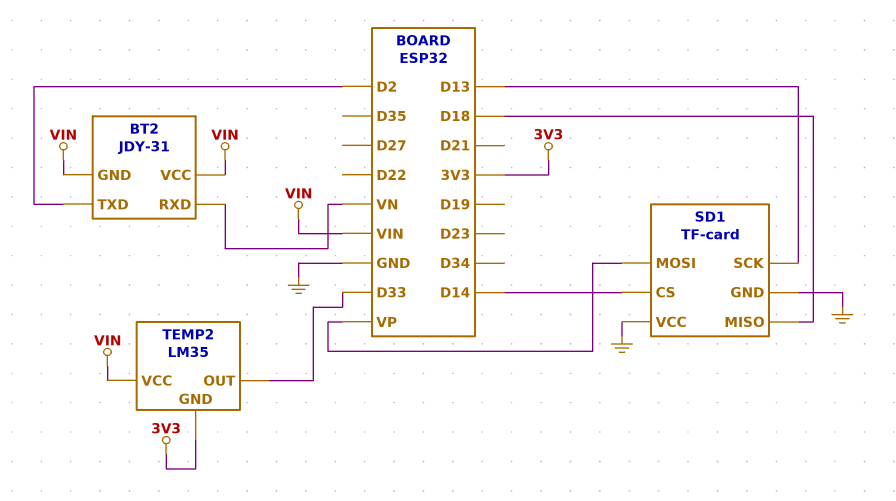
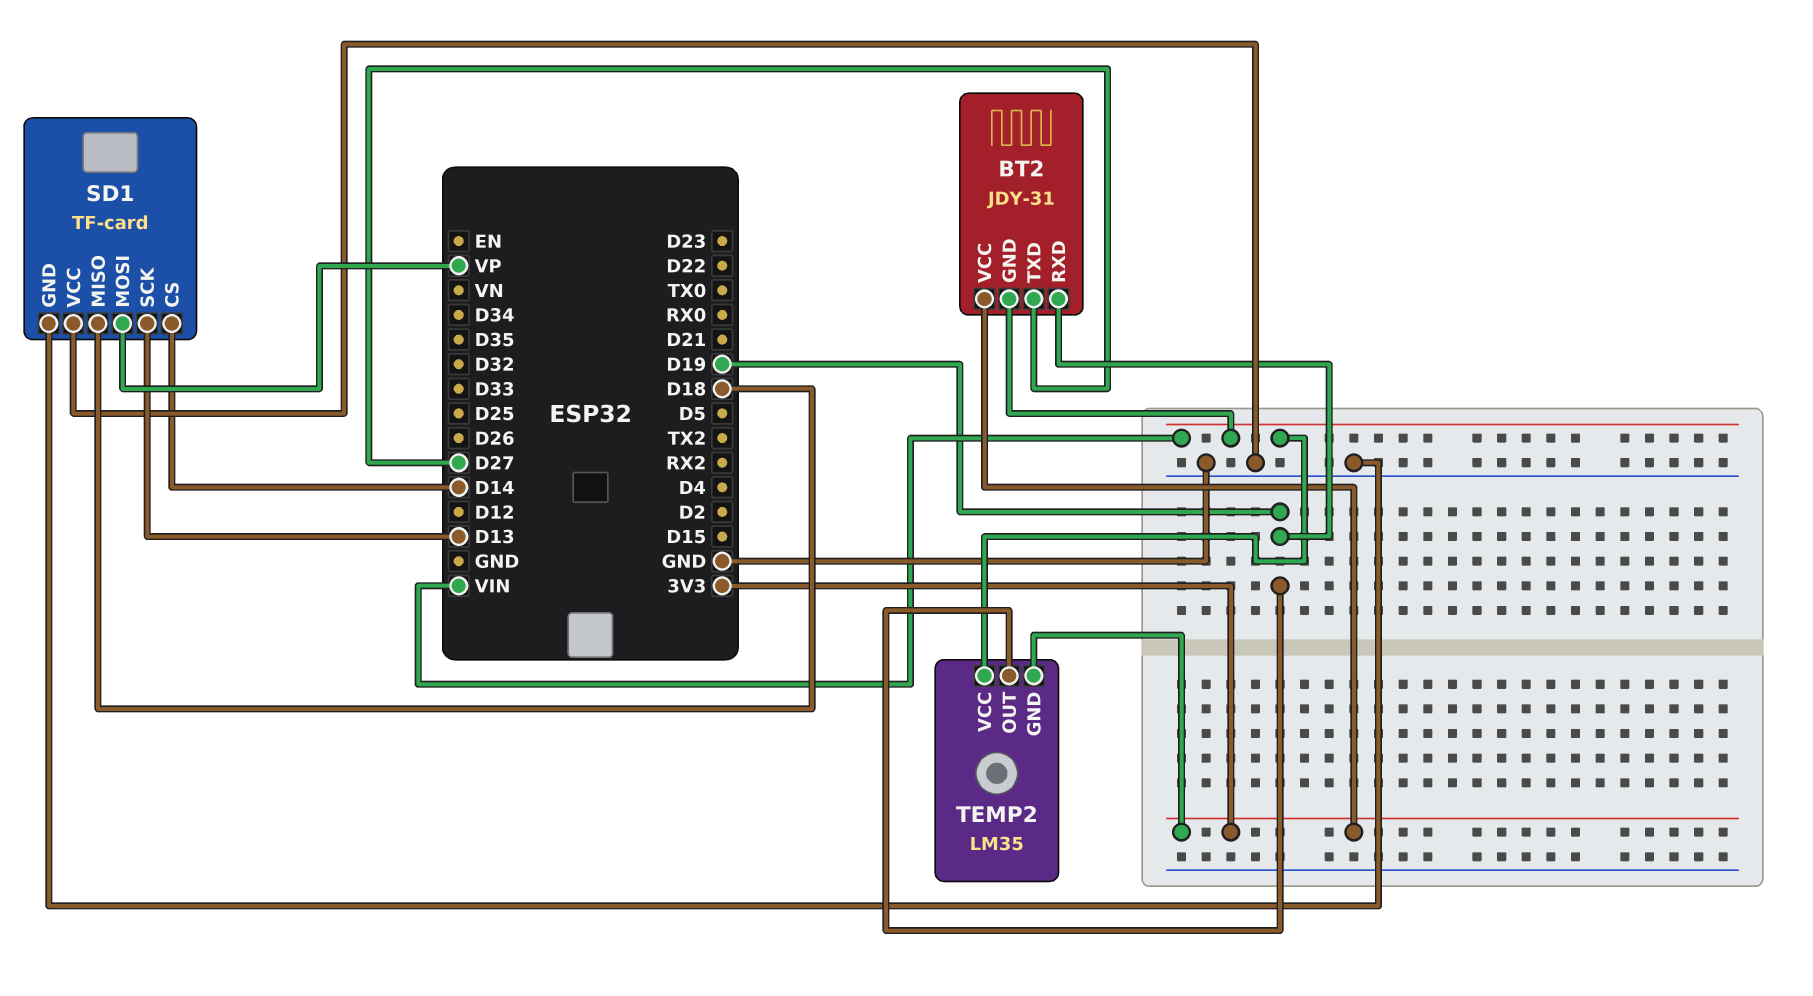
BT2 pin RXD: VN -> D19
BT2 pin TXD: D2 -> D27
BT2 pin VCC: VIN -> 3V3
TEMP2 pin OUT: D33 -> D19

